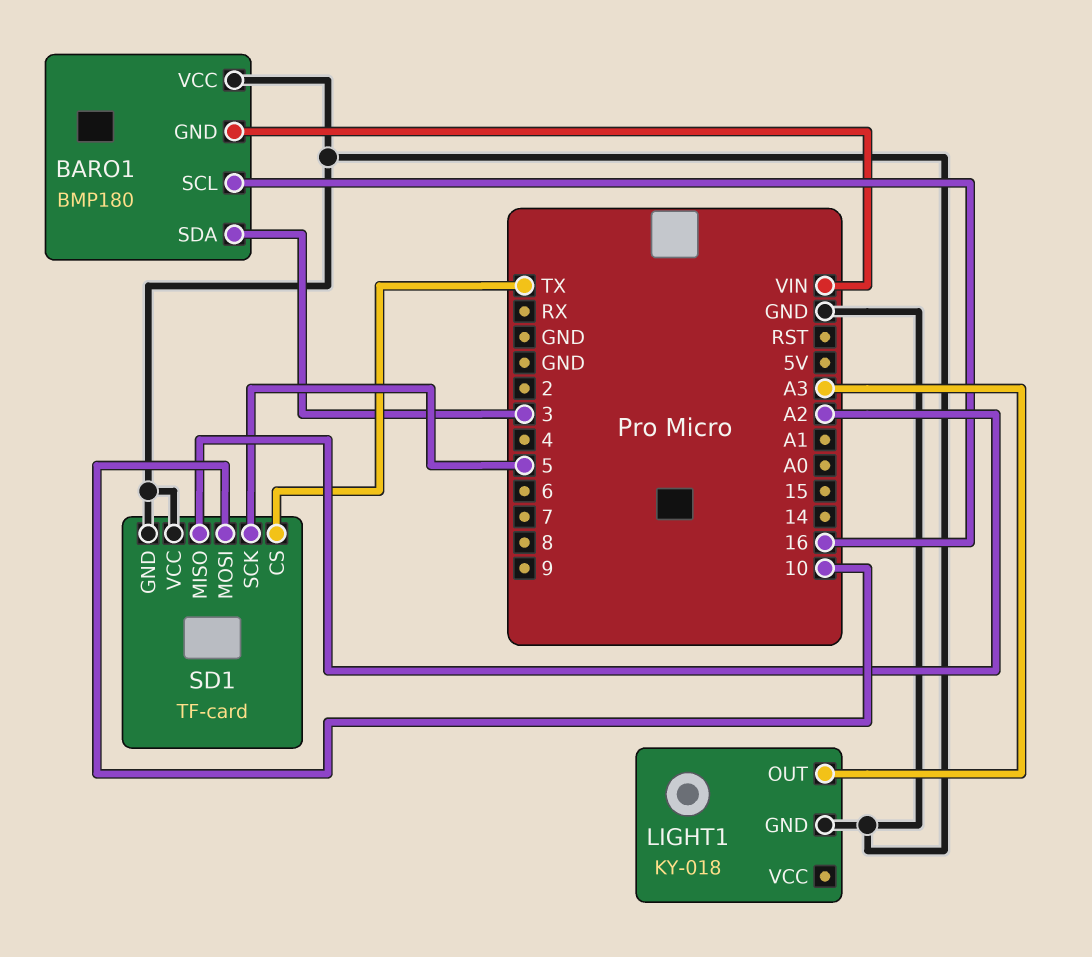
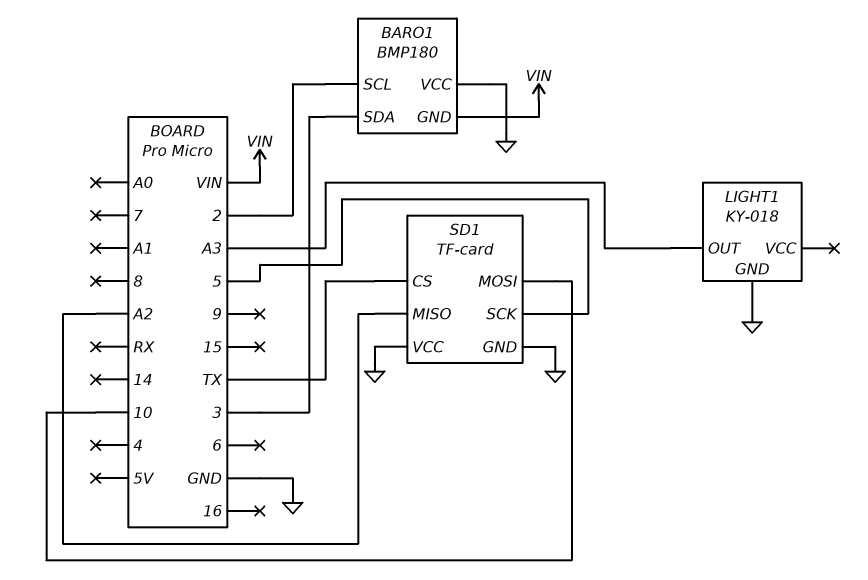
BARO1 pin SCL: 16 -> 2

